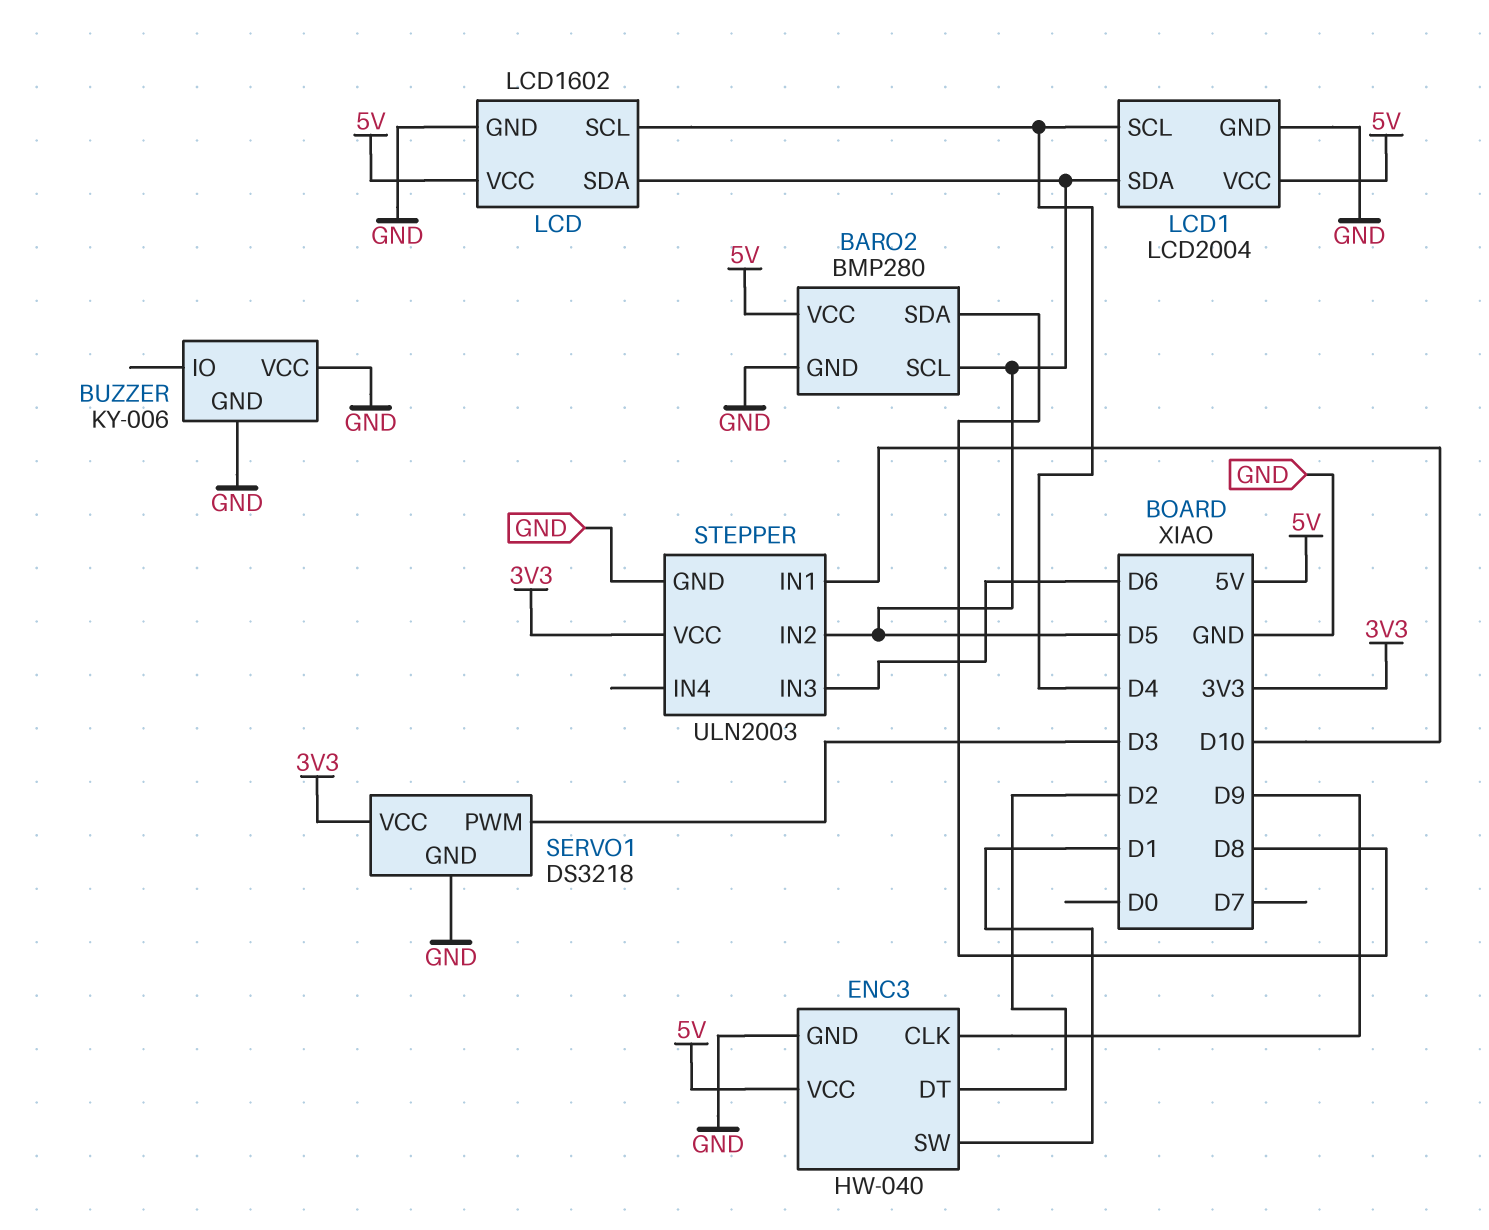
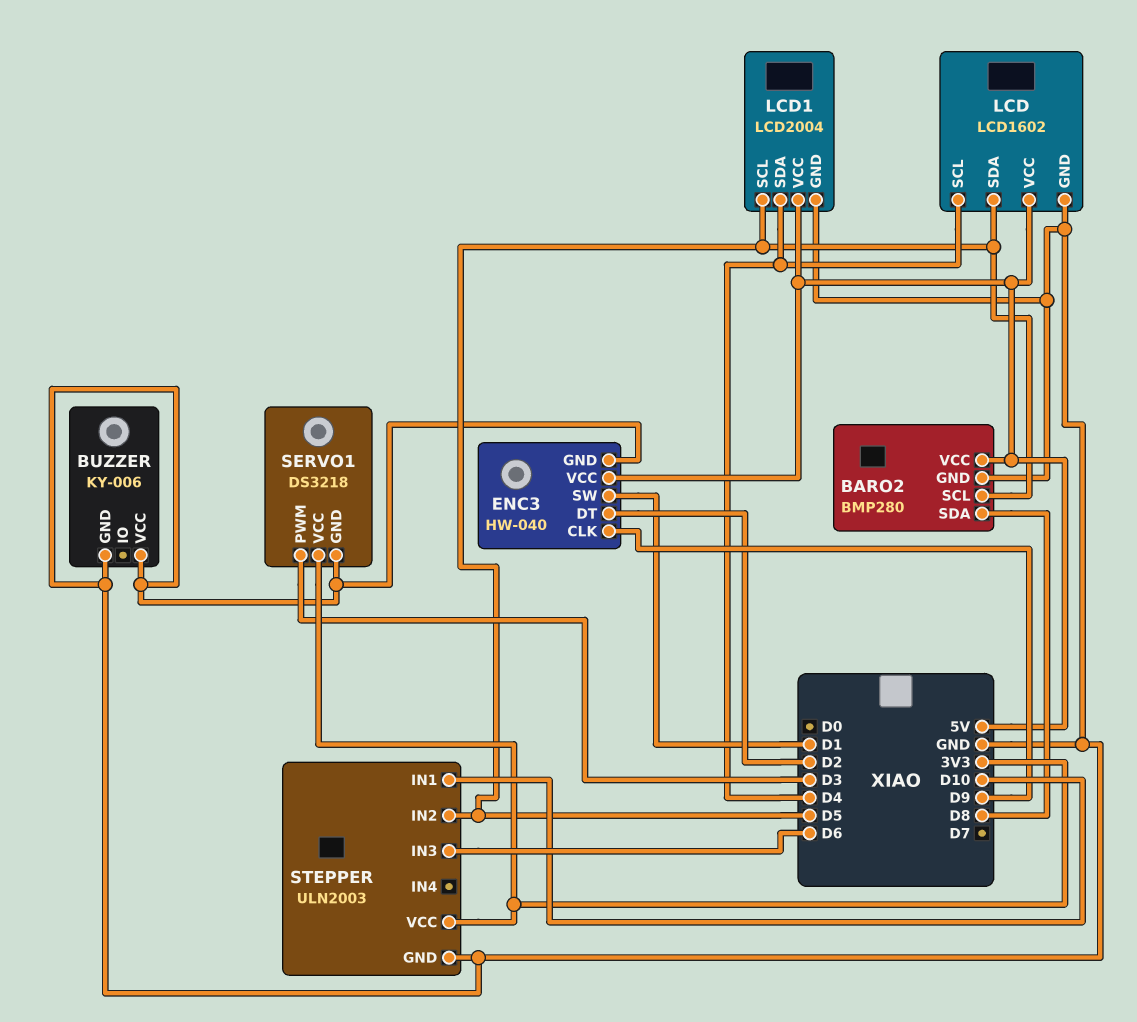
LCD1 pin SCL: D4 -> D5
LCD1 pin SDA: D5 -> D4

